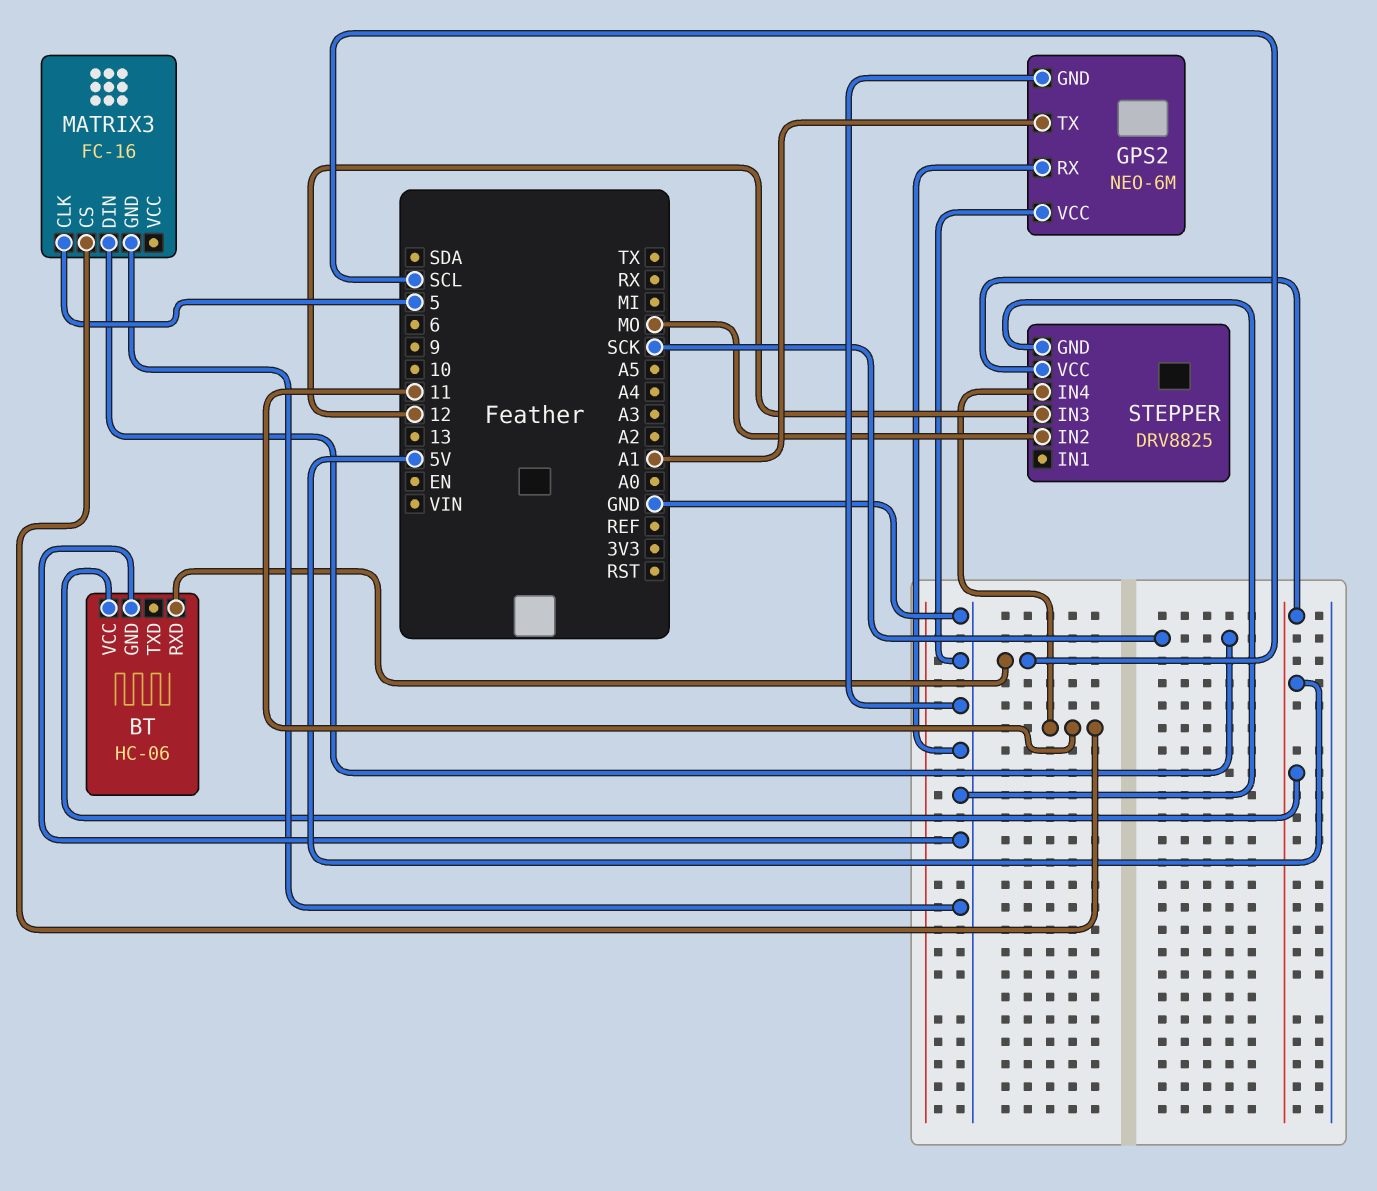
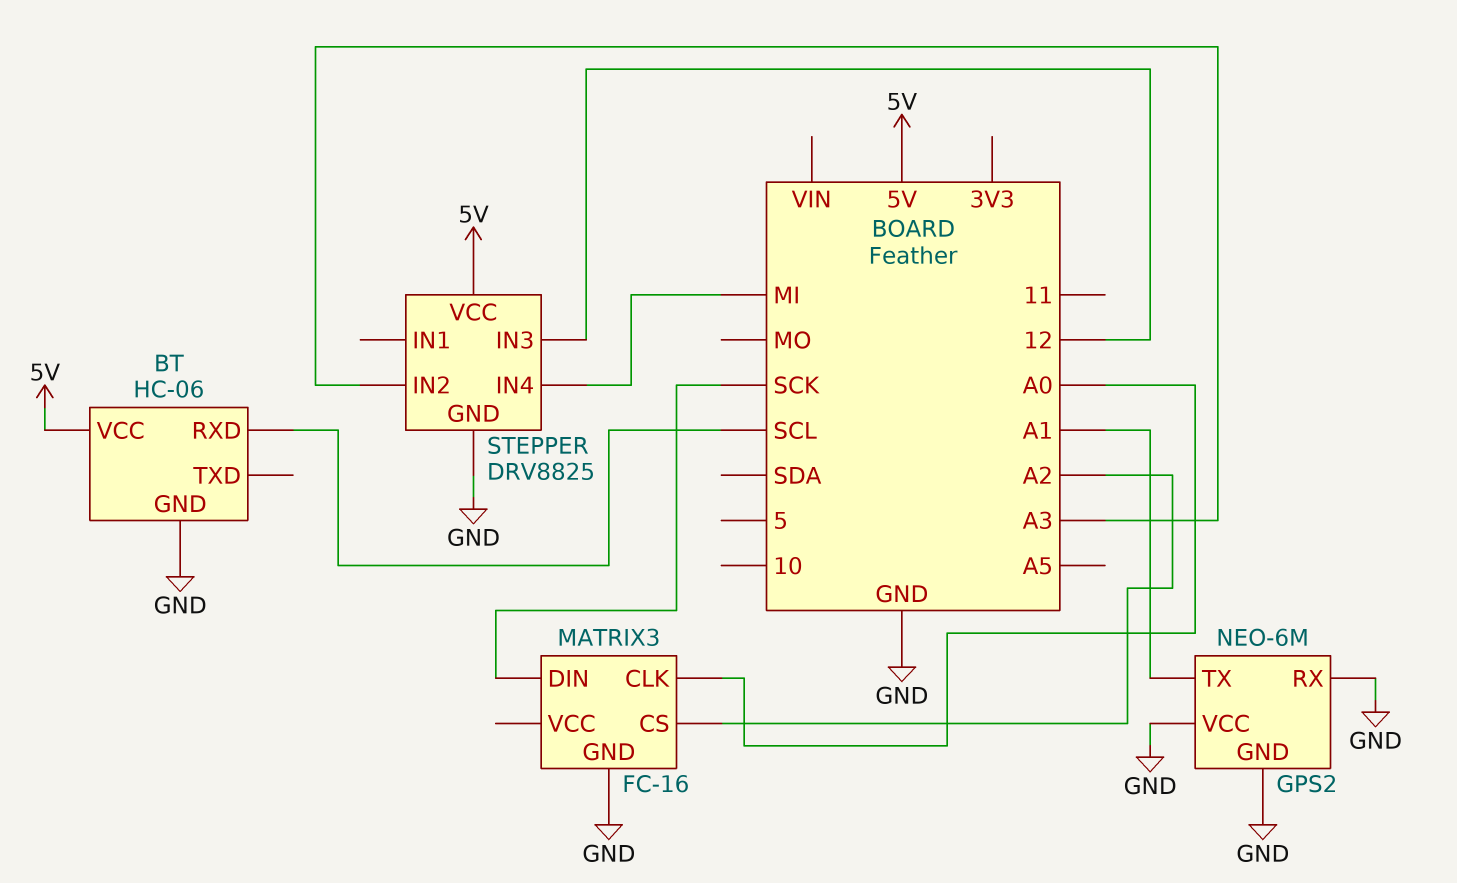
MATRIX3 pin CLK: 5 -> A0
MATRIX3 pin CS: 11 -> A2
STEPPER pin IN2: MO -> A3
STEPPER pin IN4: 11 -> MI

